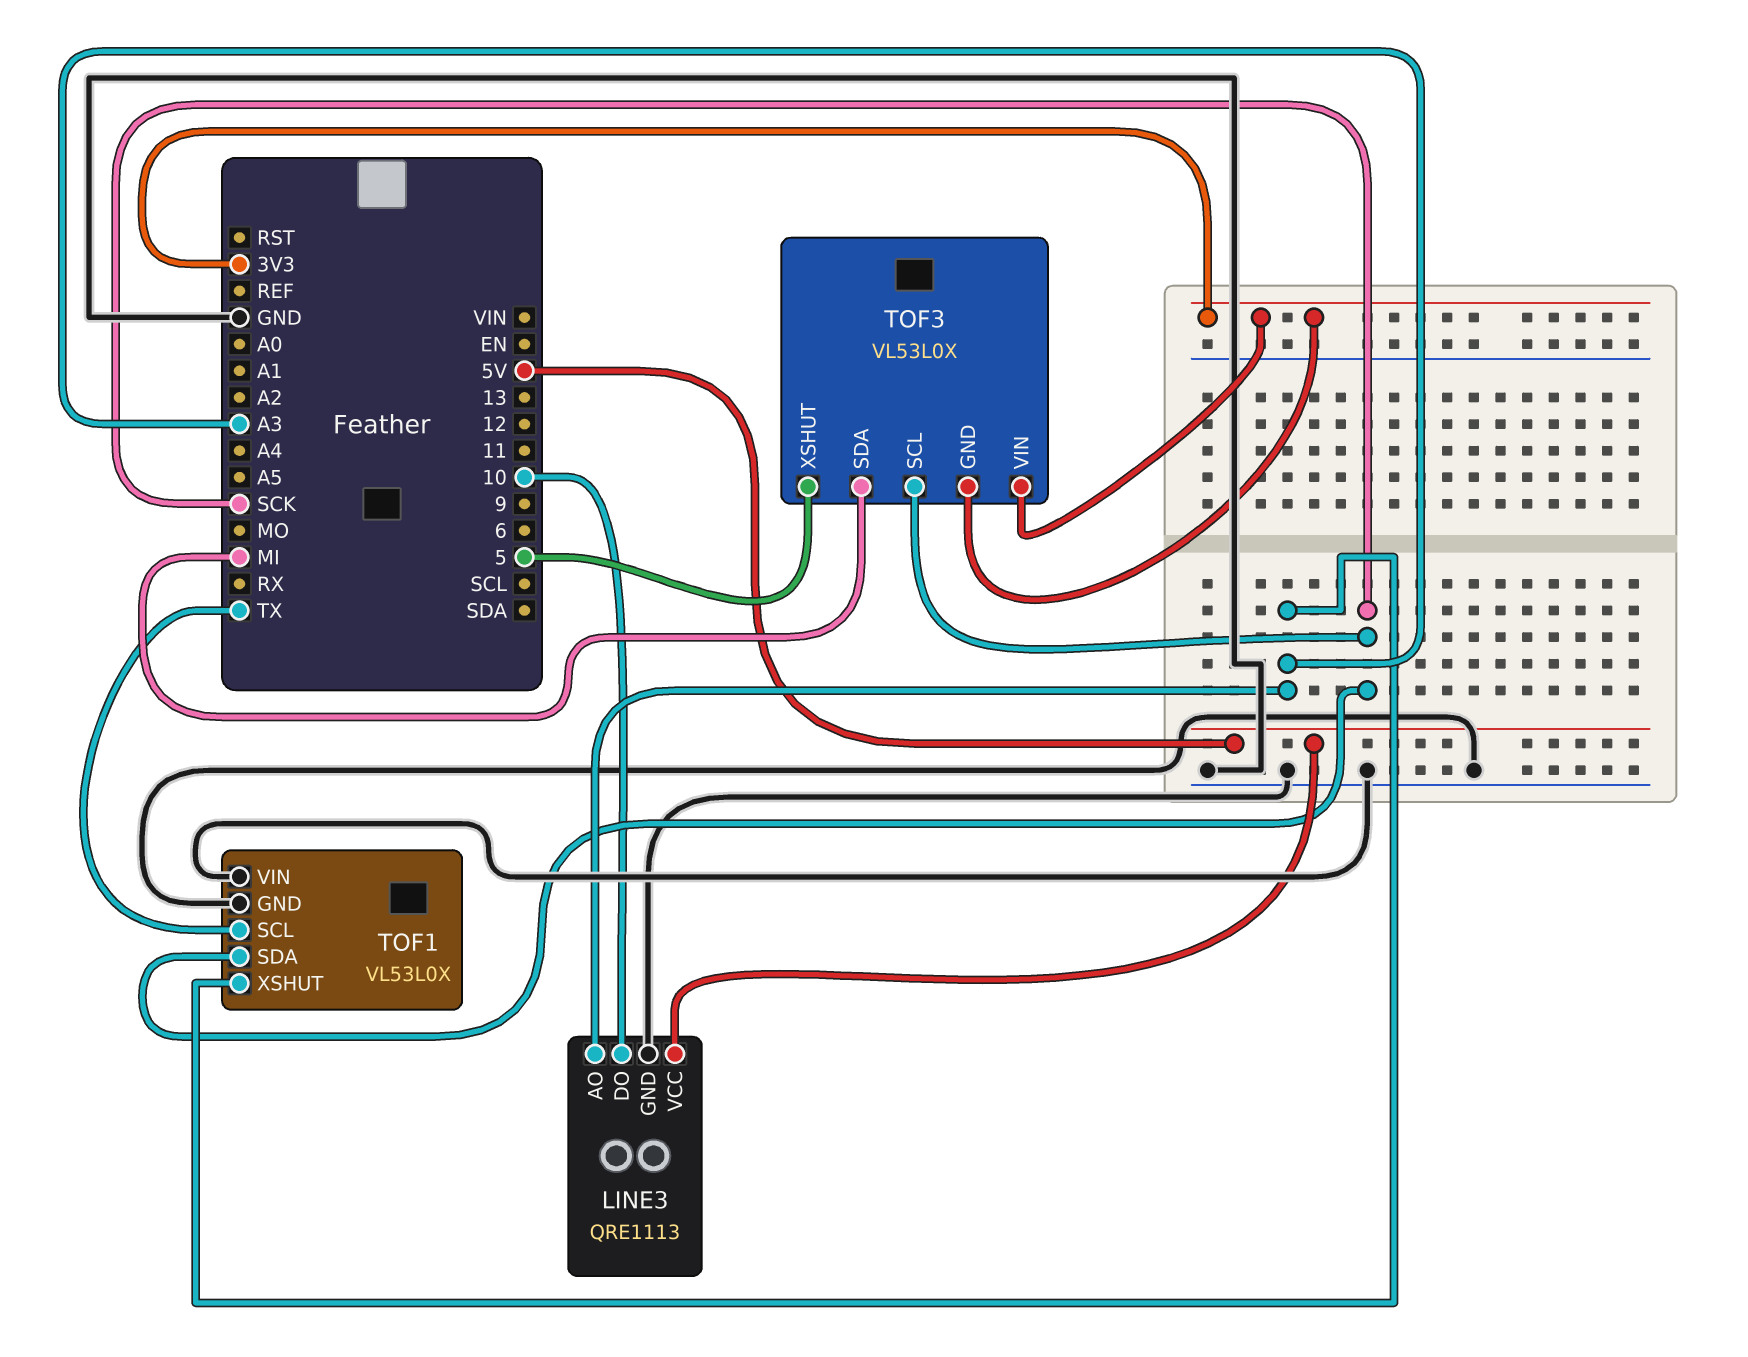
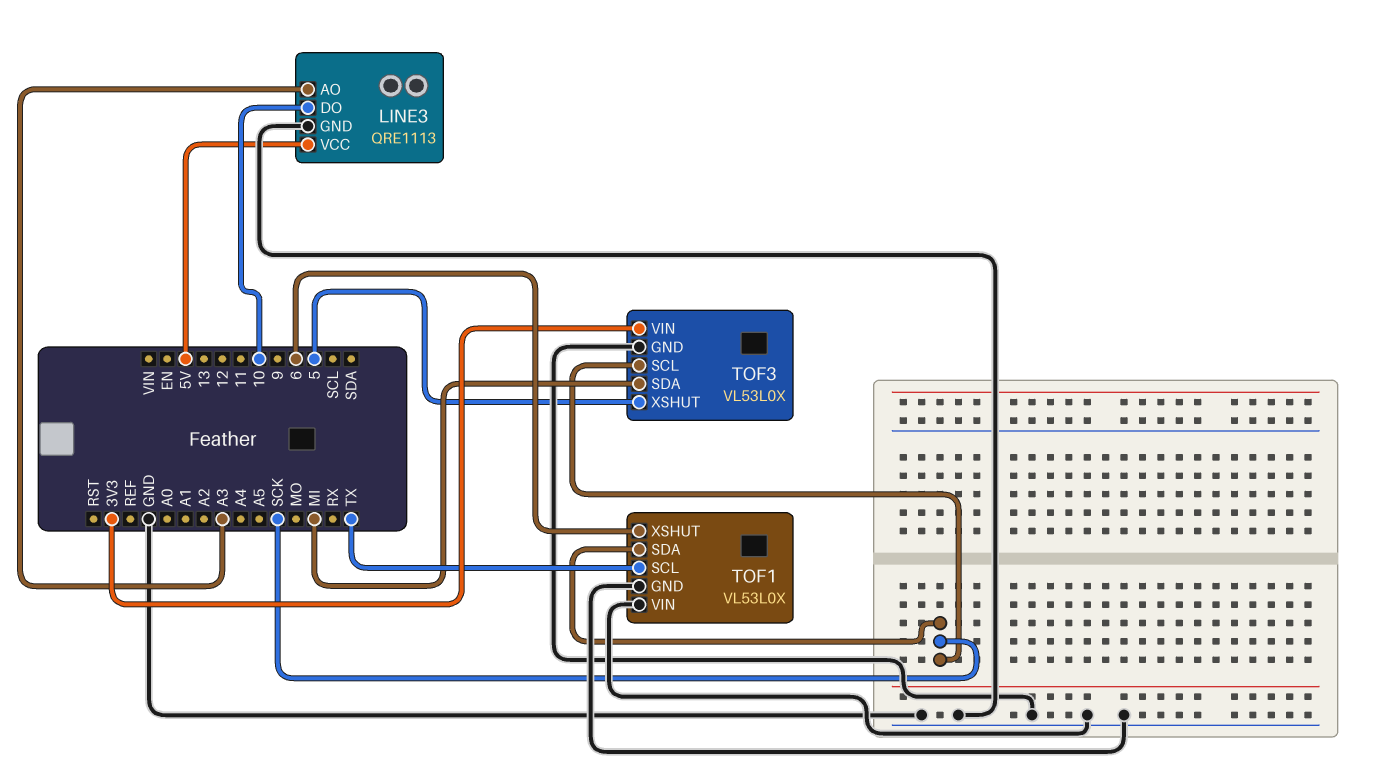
TOF1 pin XSHUT: A3 -> 6
TOF3 pin GND: 3V3 -> GND

